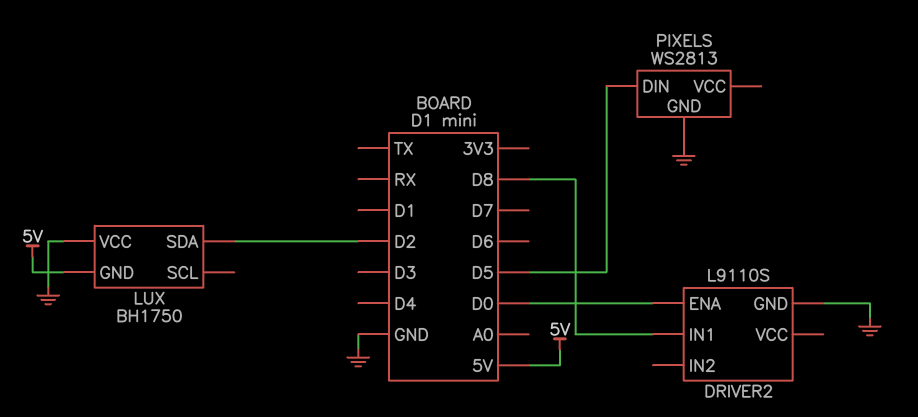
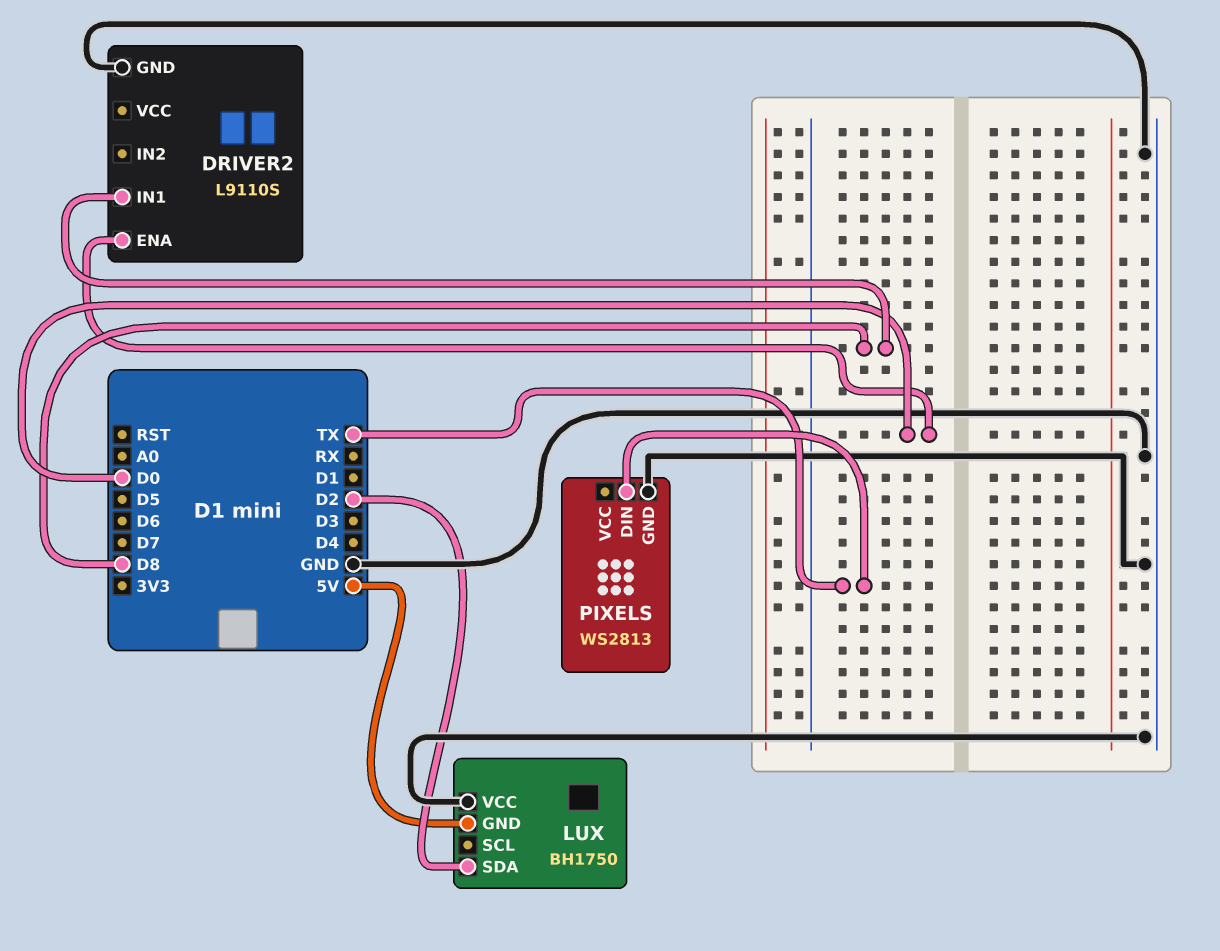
PIXELS pin DIN: D5 -> TX

